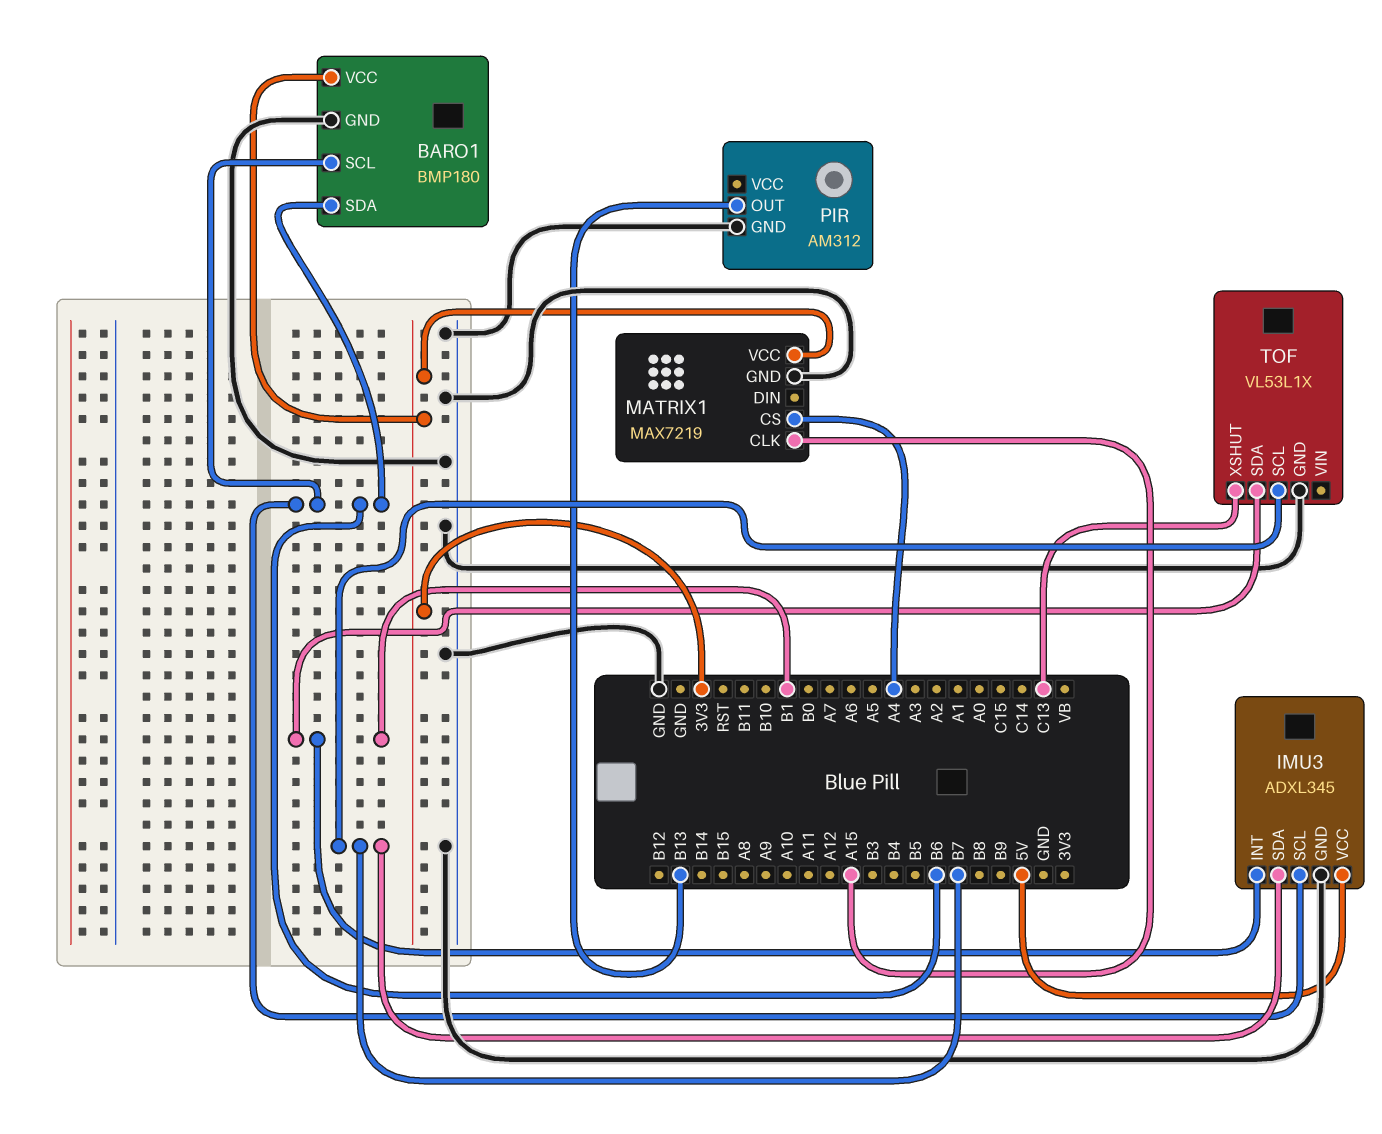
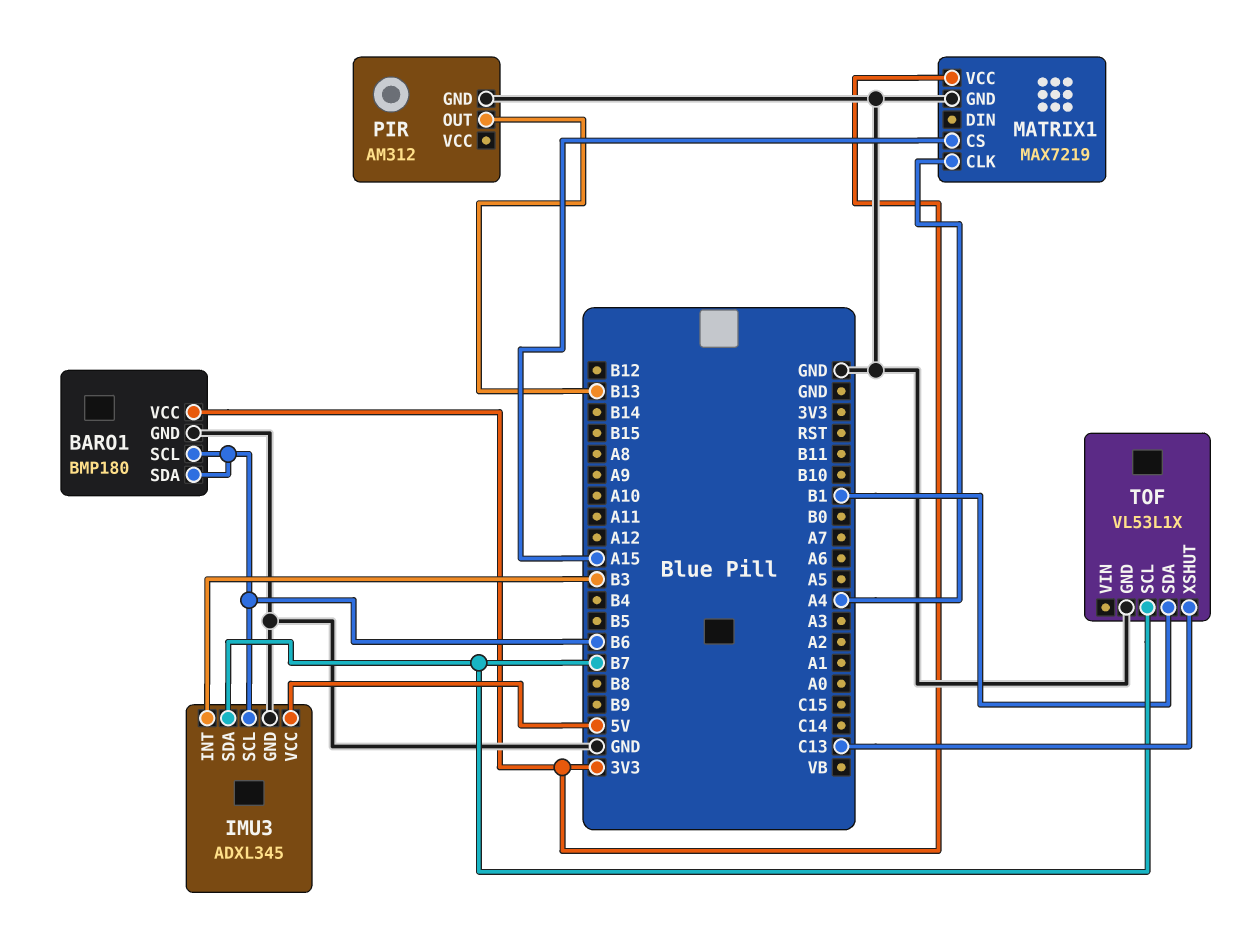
IMU3 pin INT: B1 -> B3
MATRIX1 pin CLK: A15 -> A4
MATRIX1 pin CS: A4 -> A15

